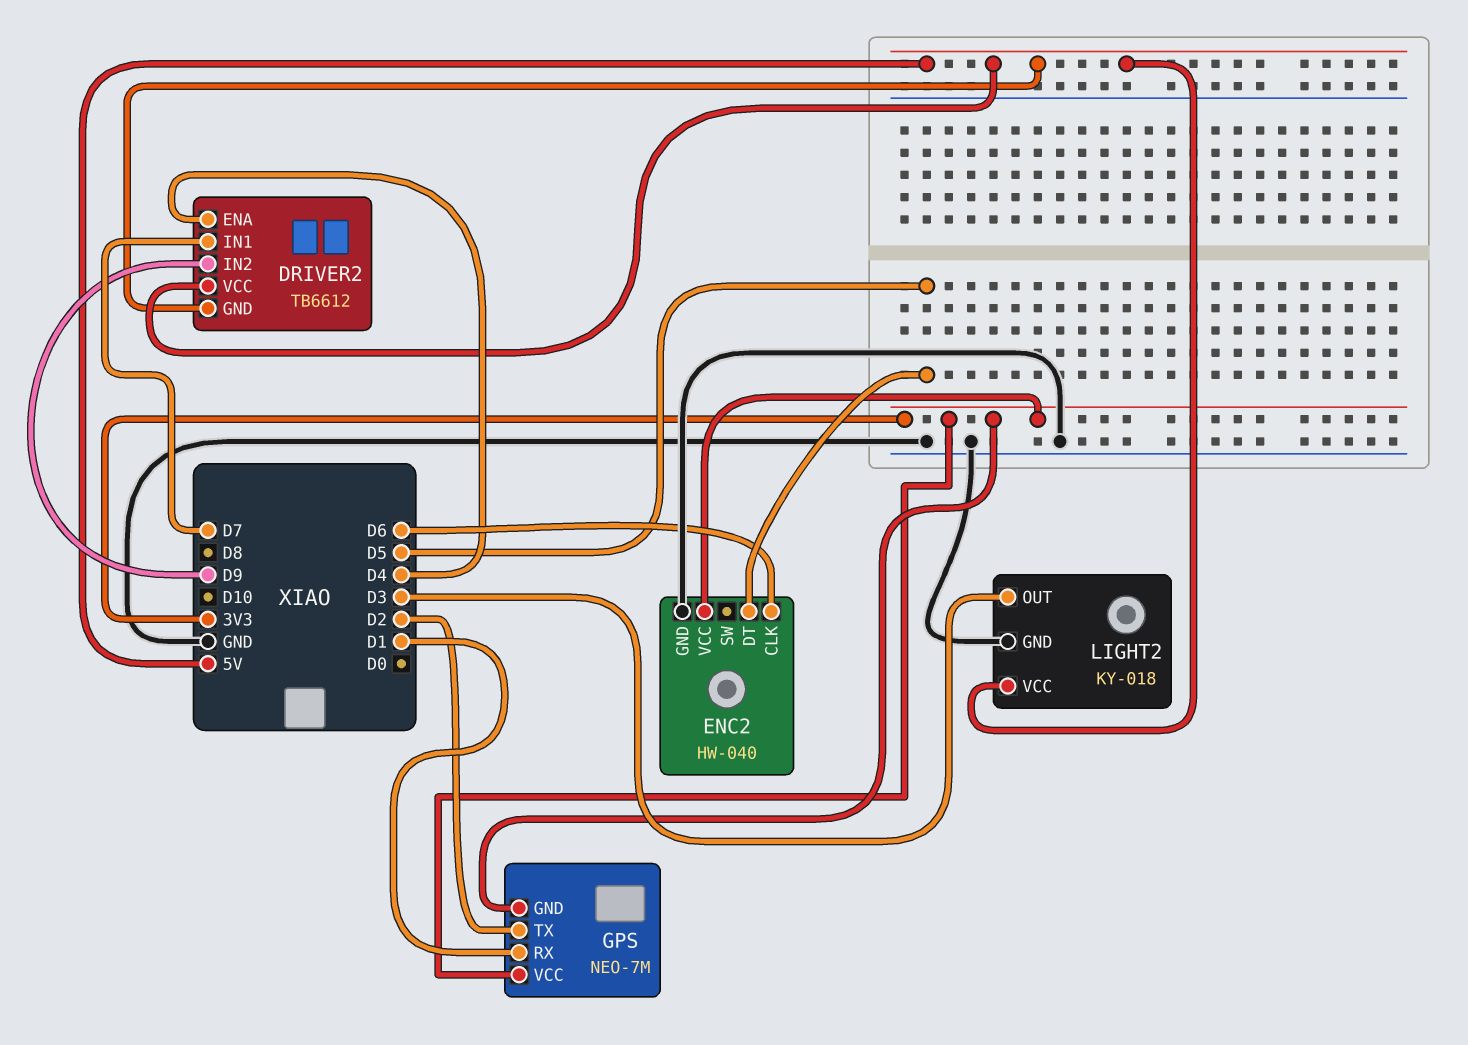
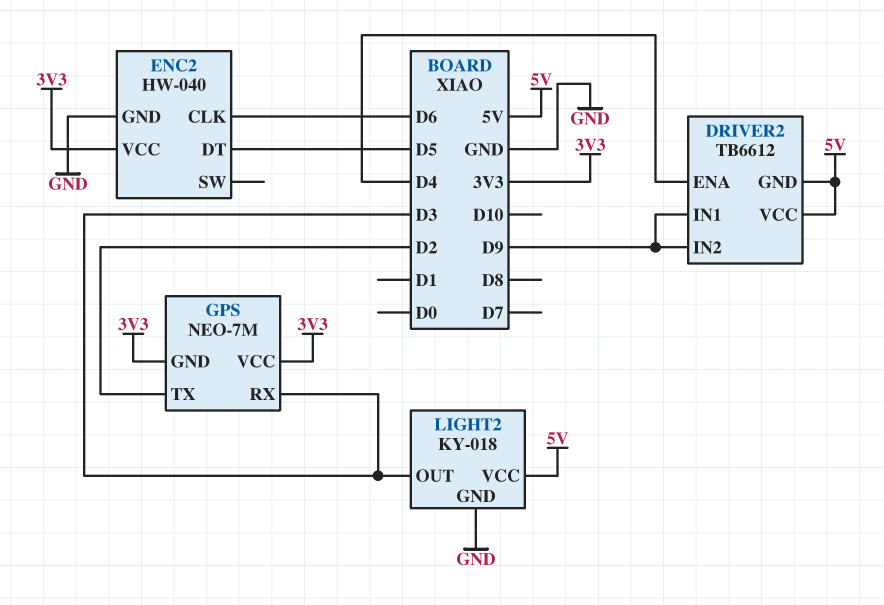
DRIVER2 pin IN1: D7 -> D9
GPS pin RX: D1 -> D3

